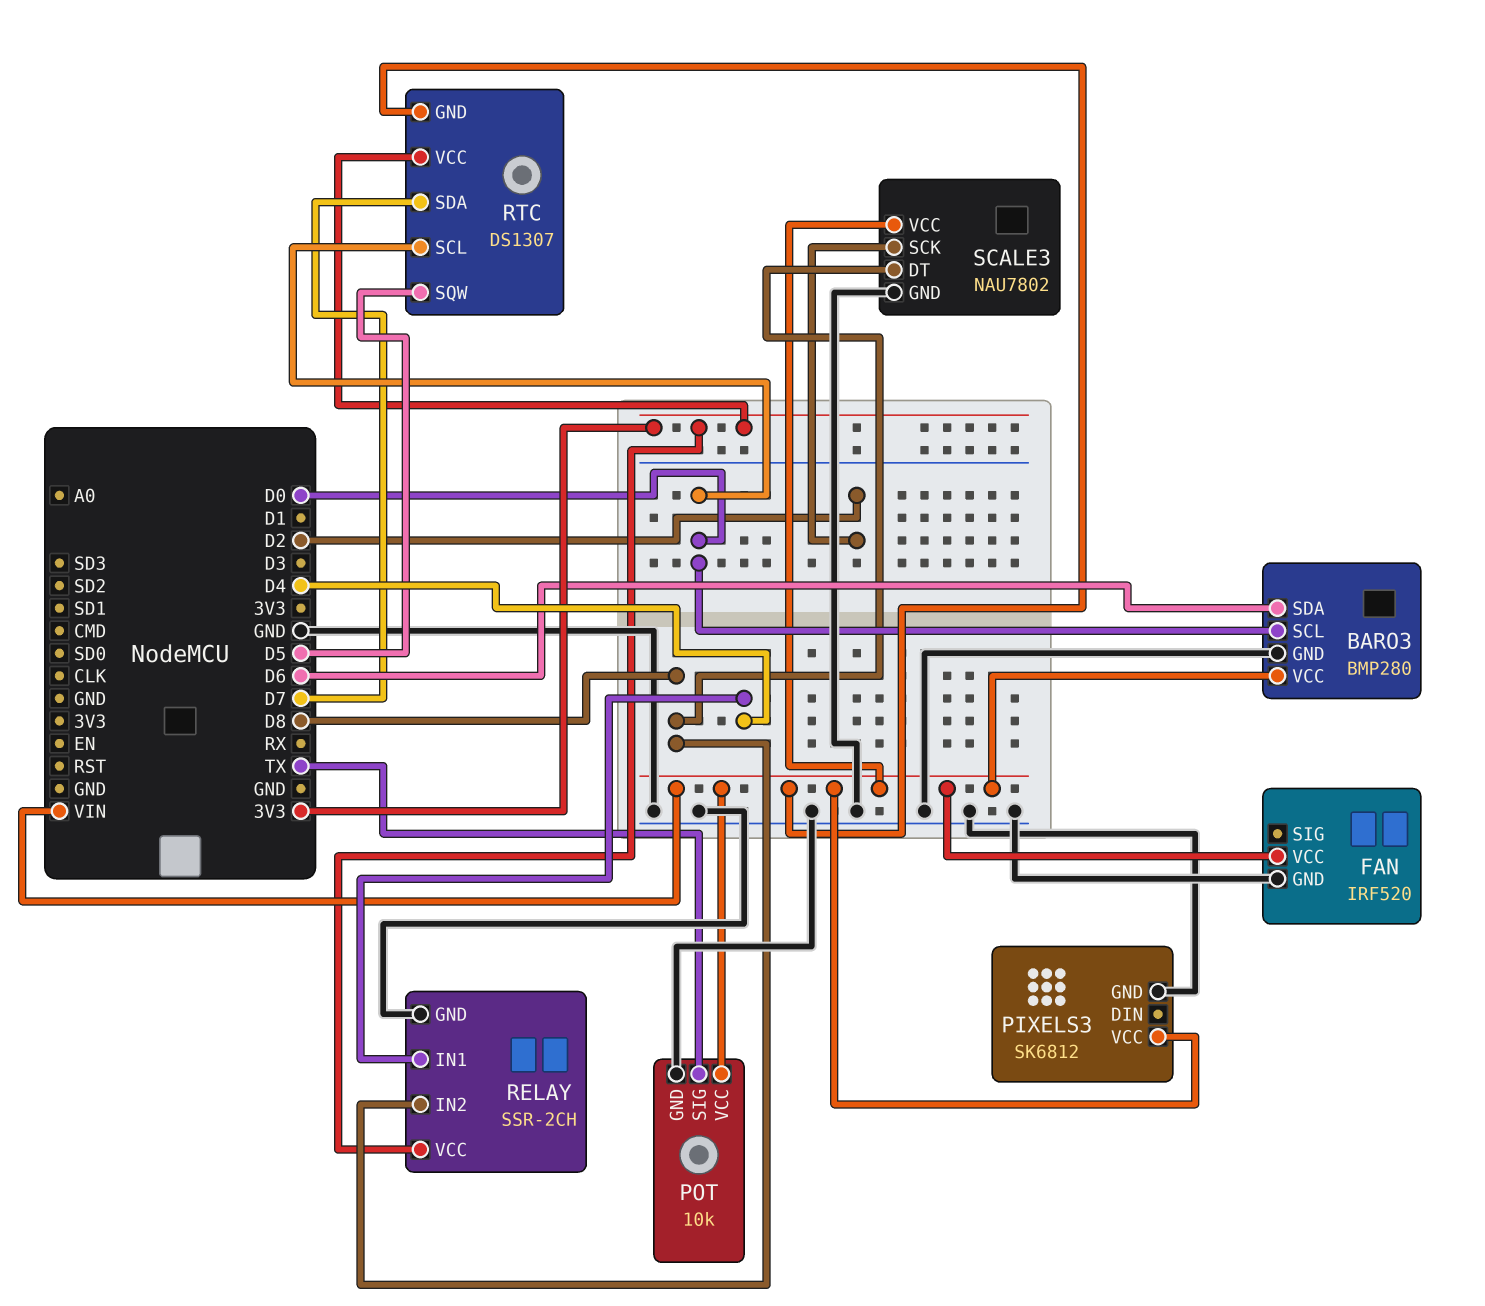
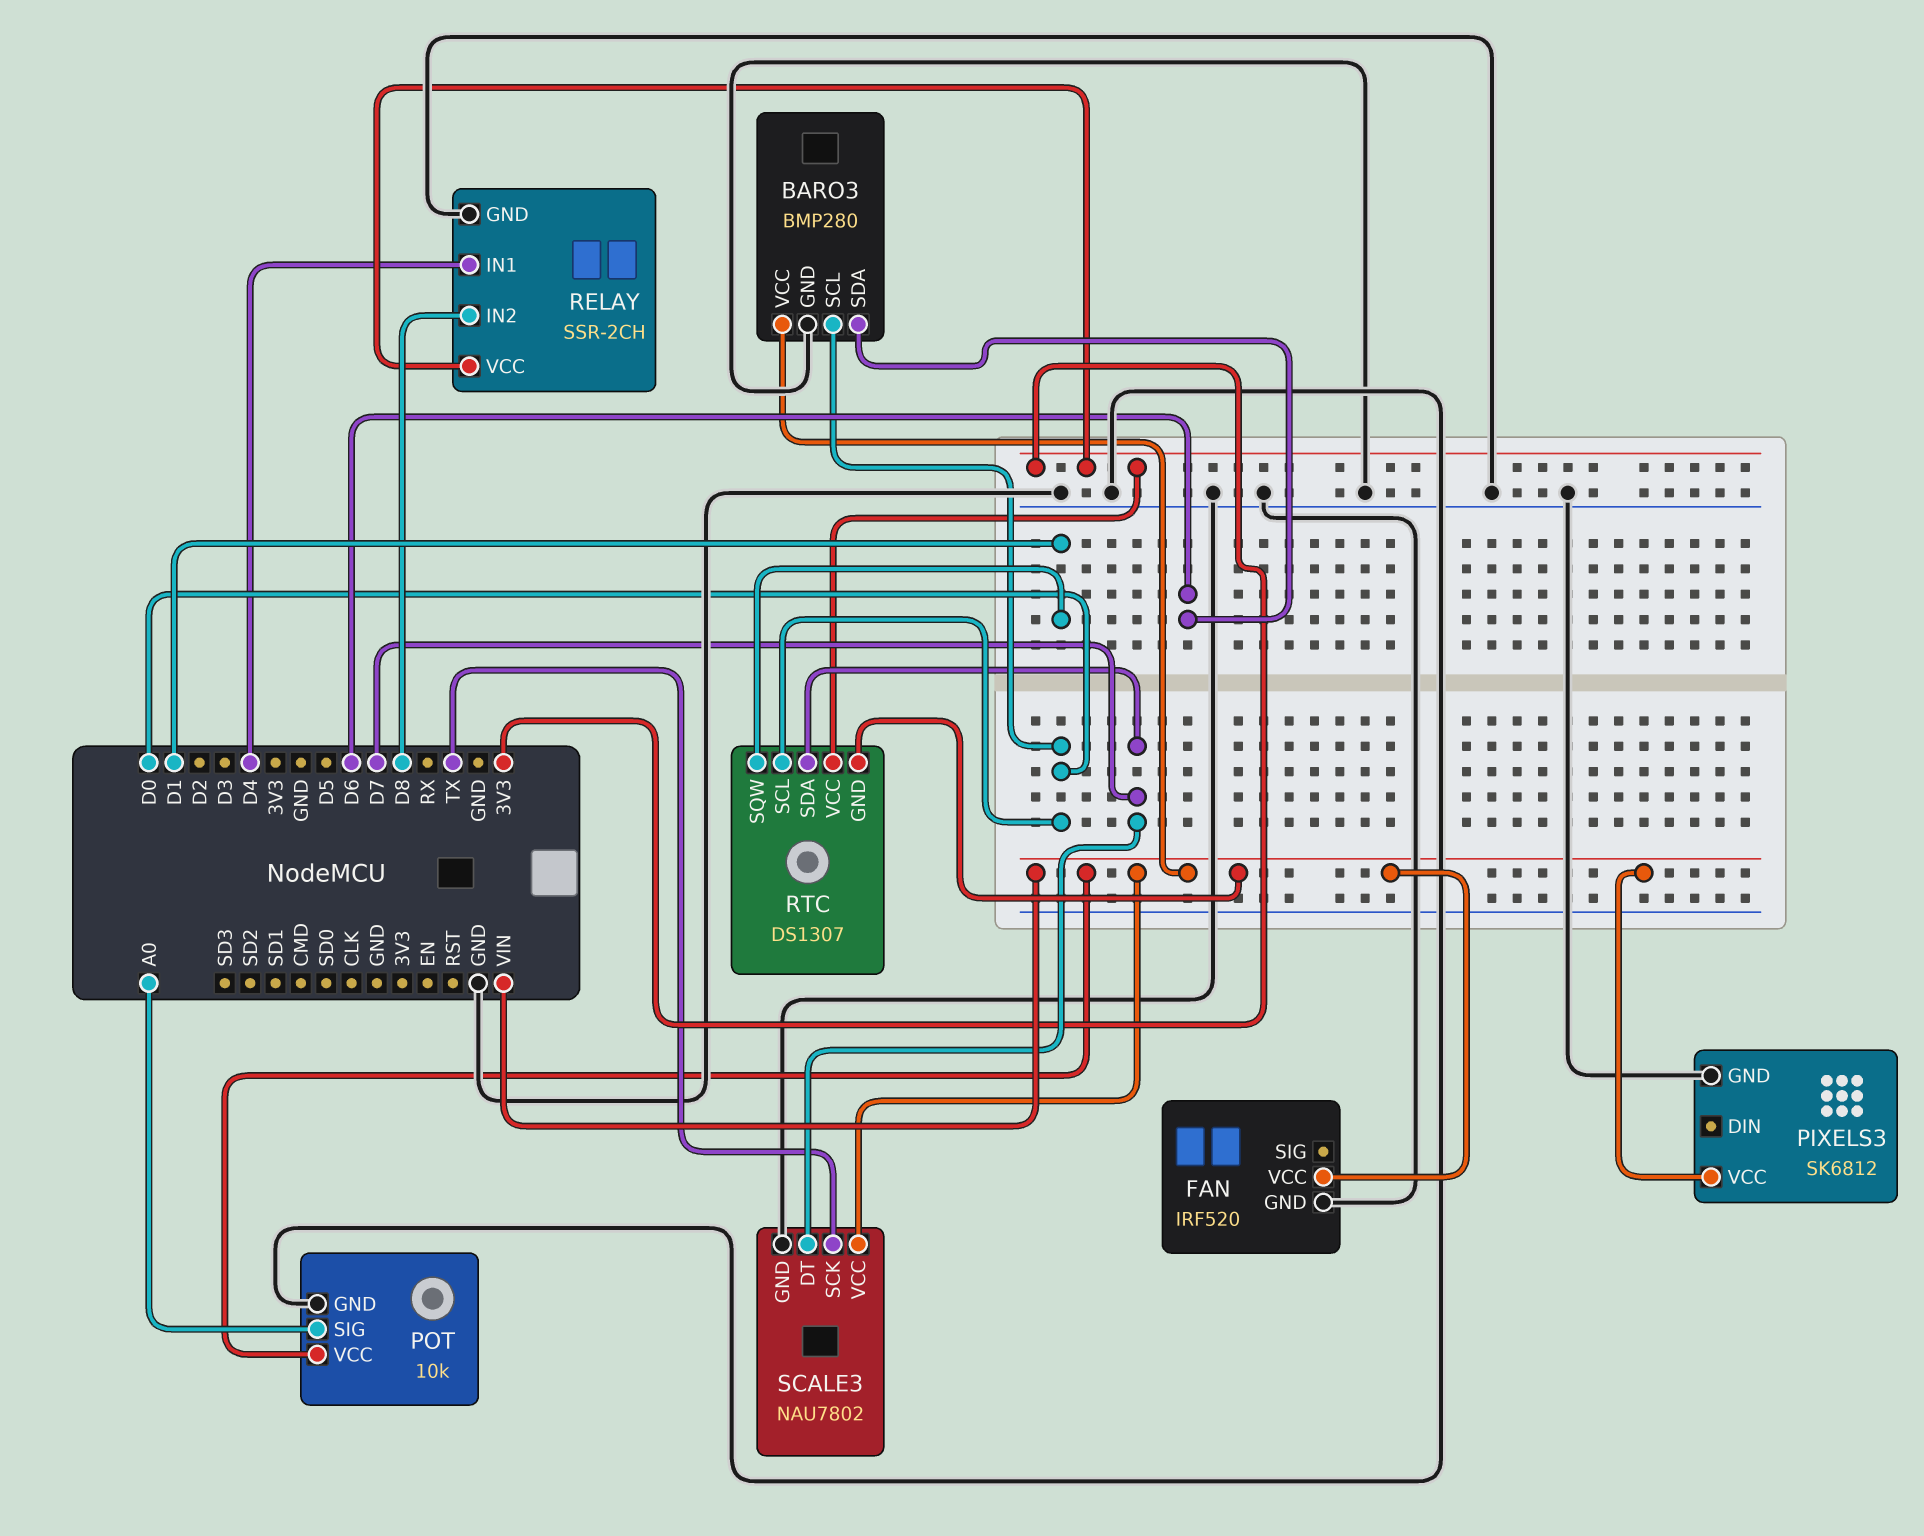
POT pin SIG: TX -> A0
RTC pin SQW: D5 -> D1
SCALE3 pin DT: D8 -> D7
SCALE3 pin SCK: D2 -> TX

